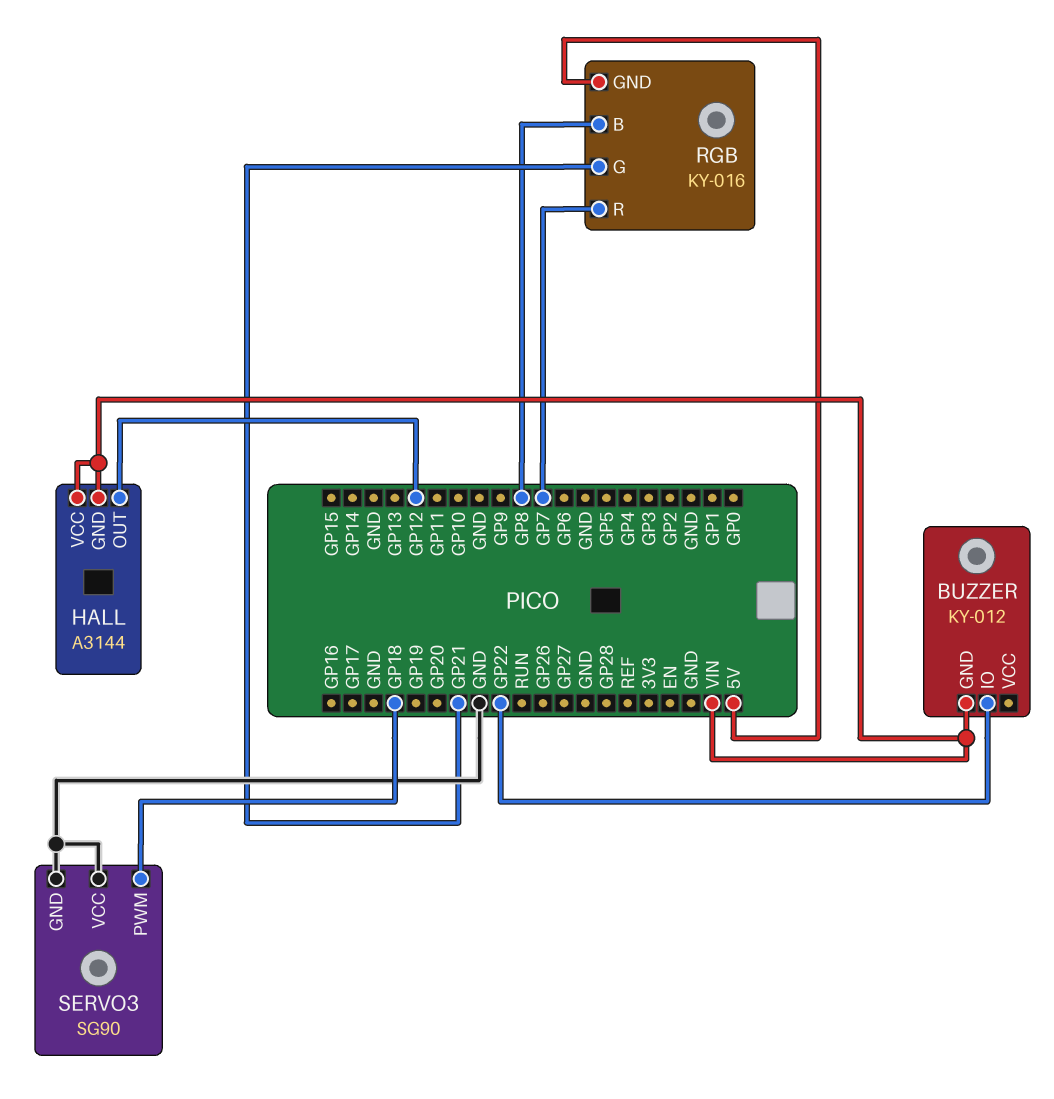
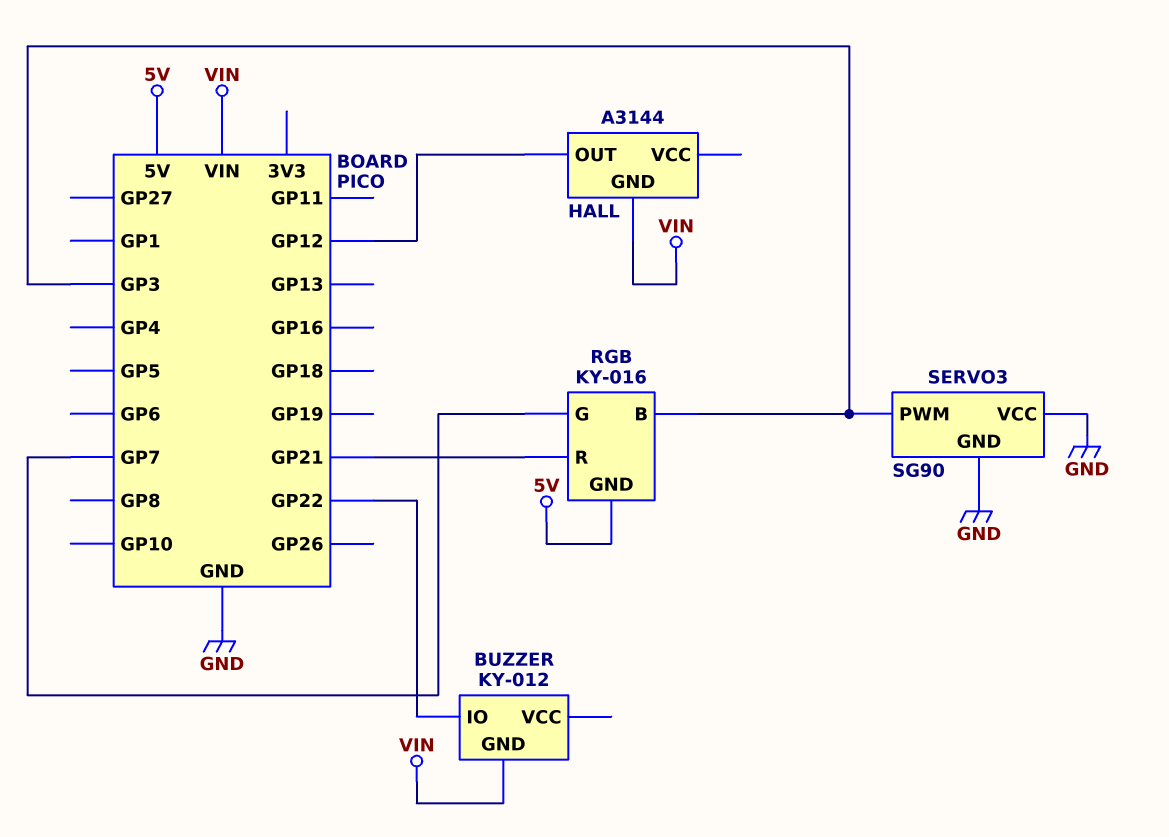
HALL pin VCC: VIN -> none
RGB pin B: GP8 -> GP3
RGB pin G: GP21 -> GP7
RGB pin R: GP7 -> GP21
SERVO3 pin PWM: GP18 -> GP3

